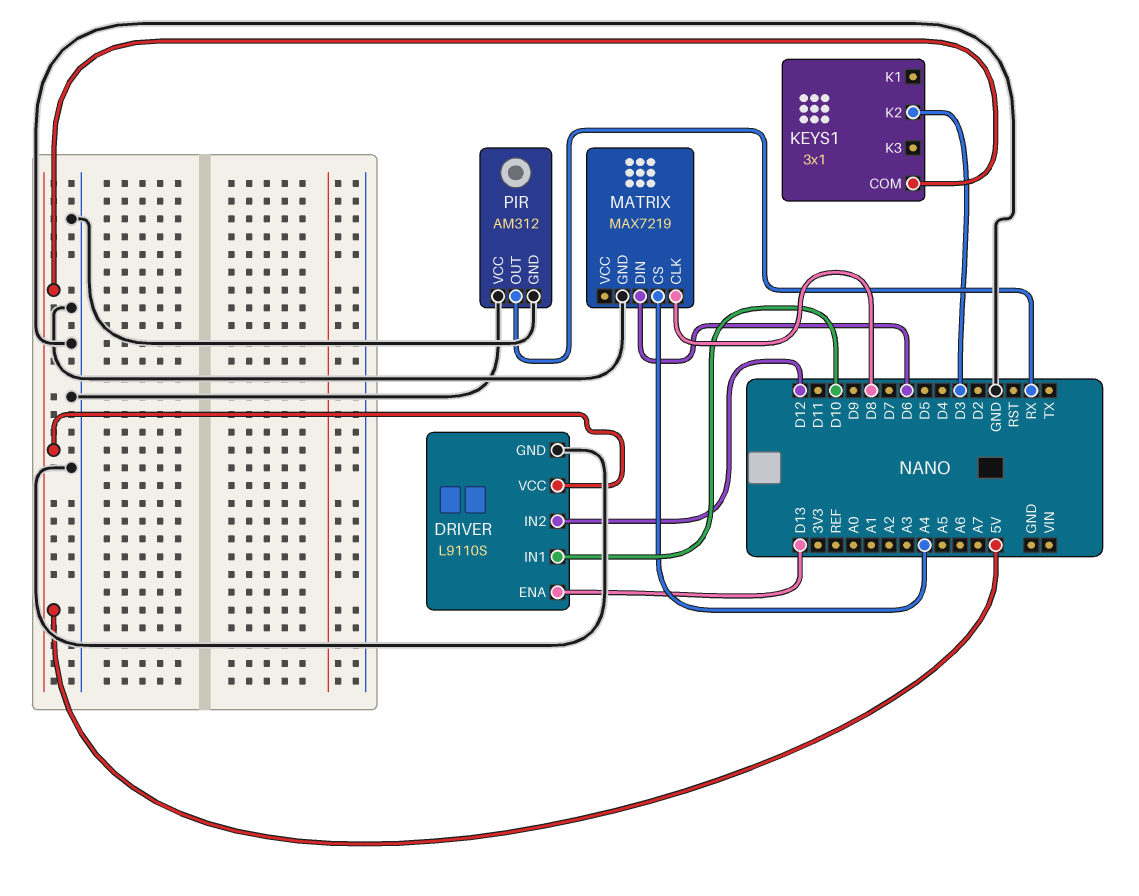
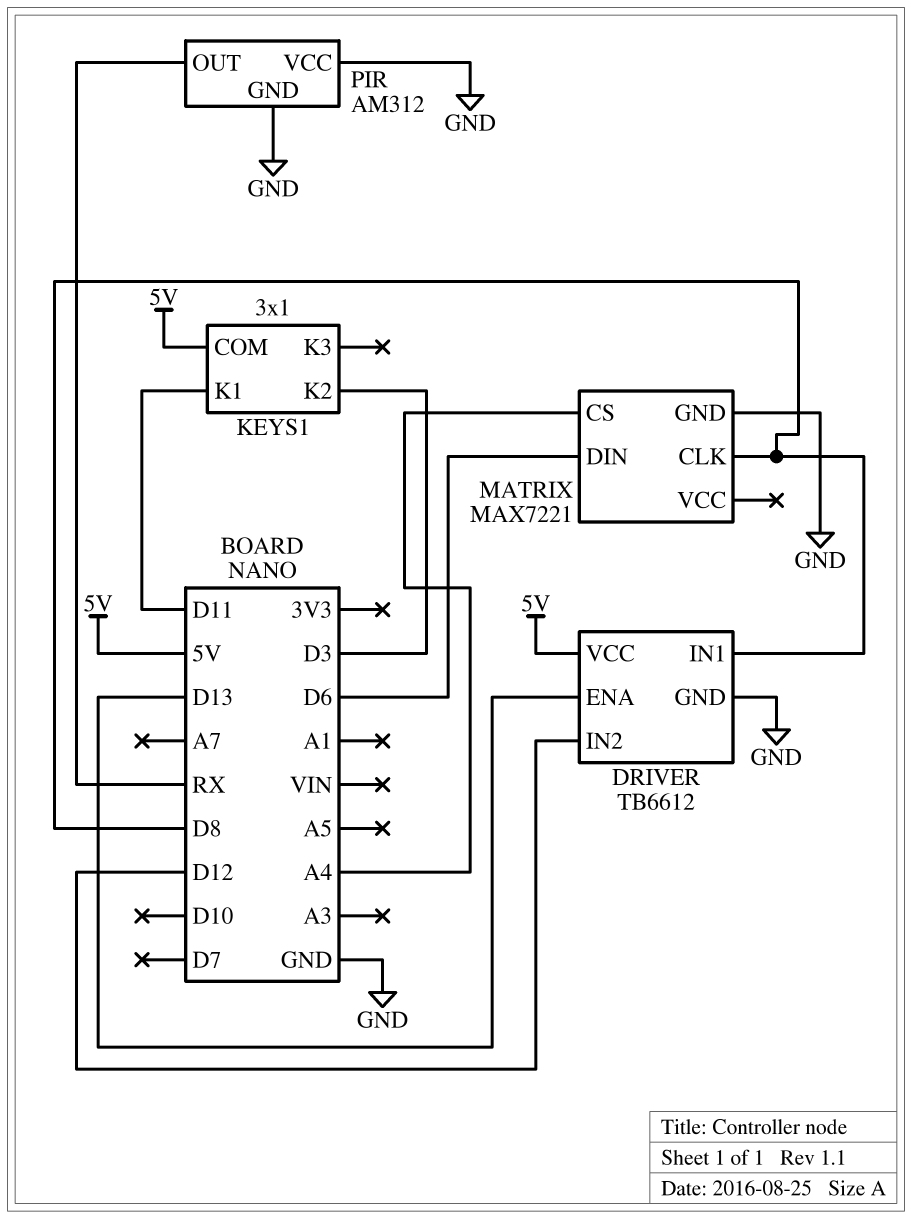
DRIVER: L9110S -> TB6612
DRIVER pin IN1: D10 -> D8
KEYS1 pin K1: none -> D11
MATRIX: MAX7219 -> MAX7221

